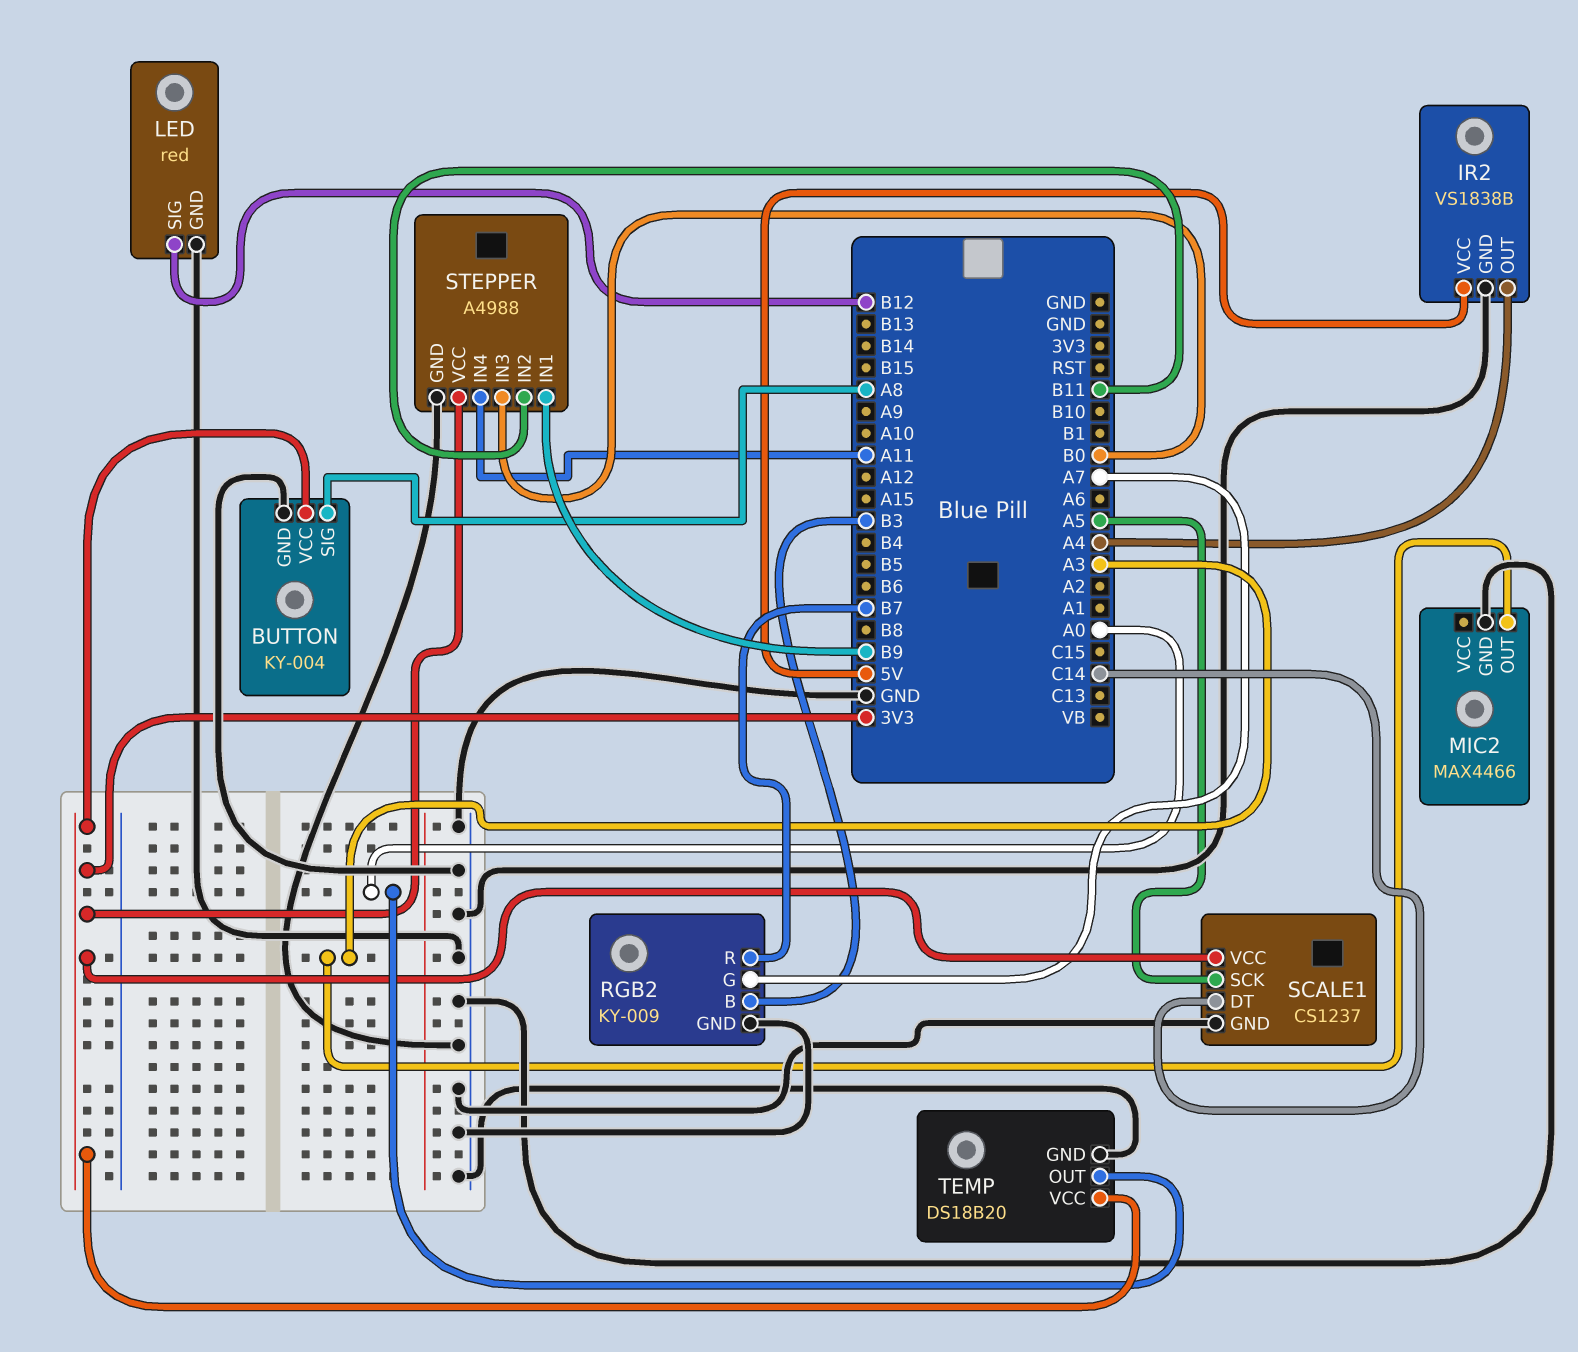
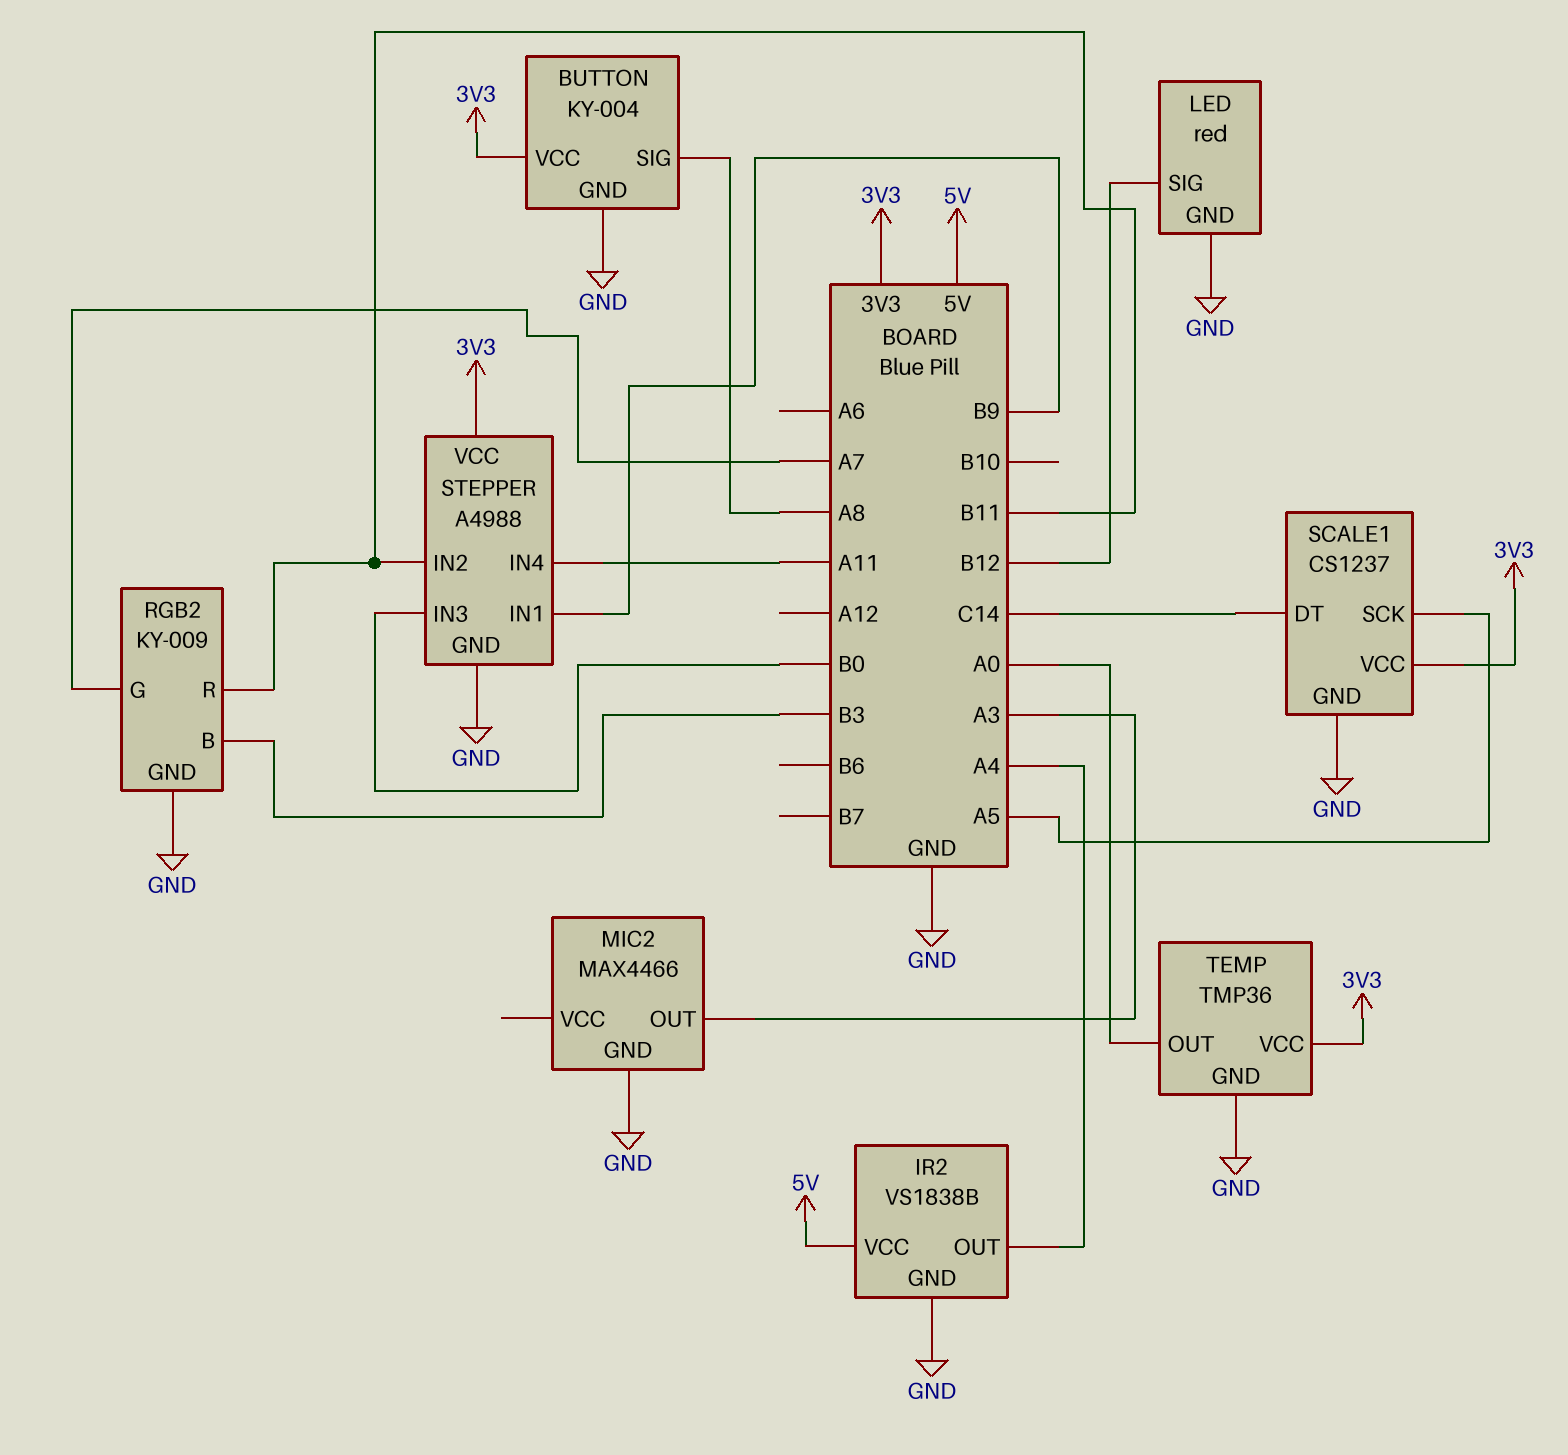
RGB2 pin R: B7 -> B11
TEMP: DS18B20 -> TMP36

